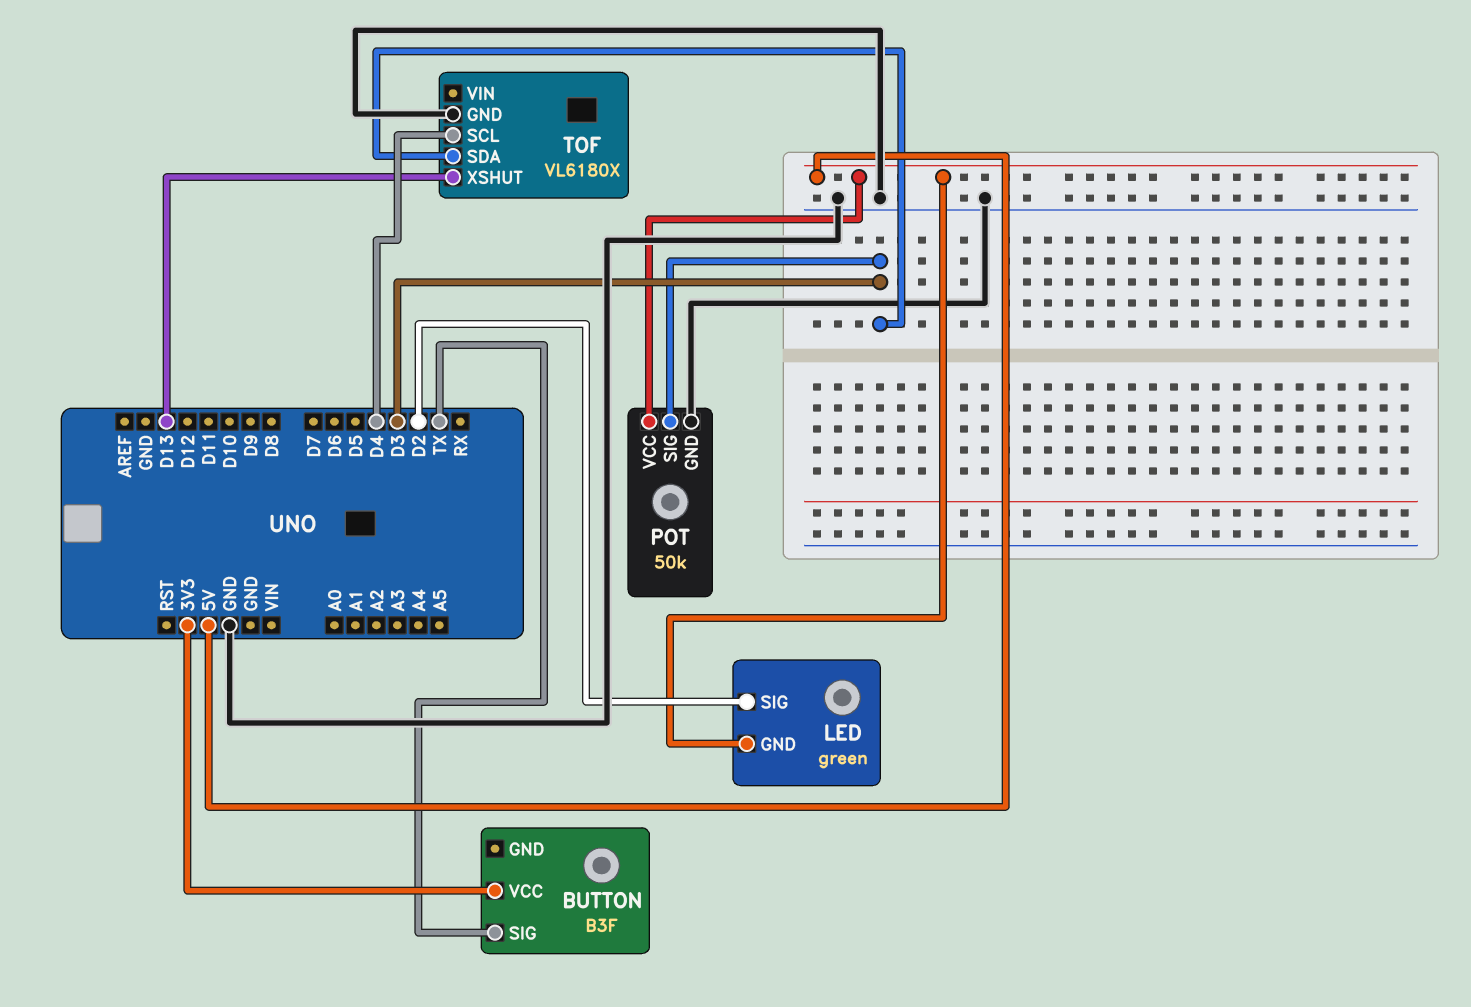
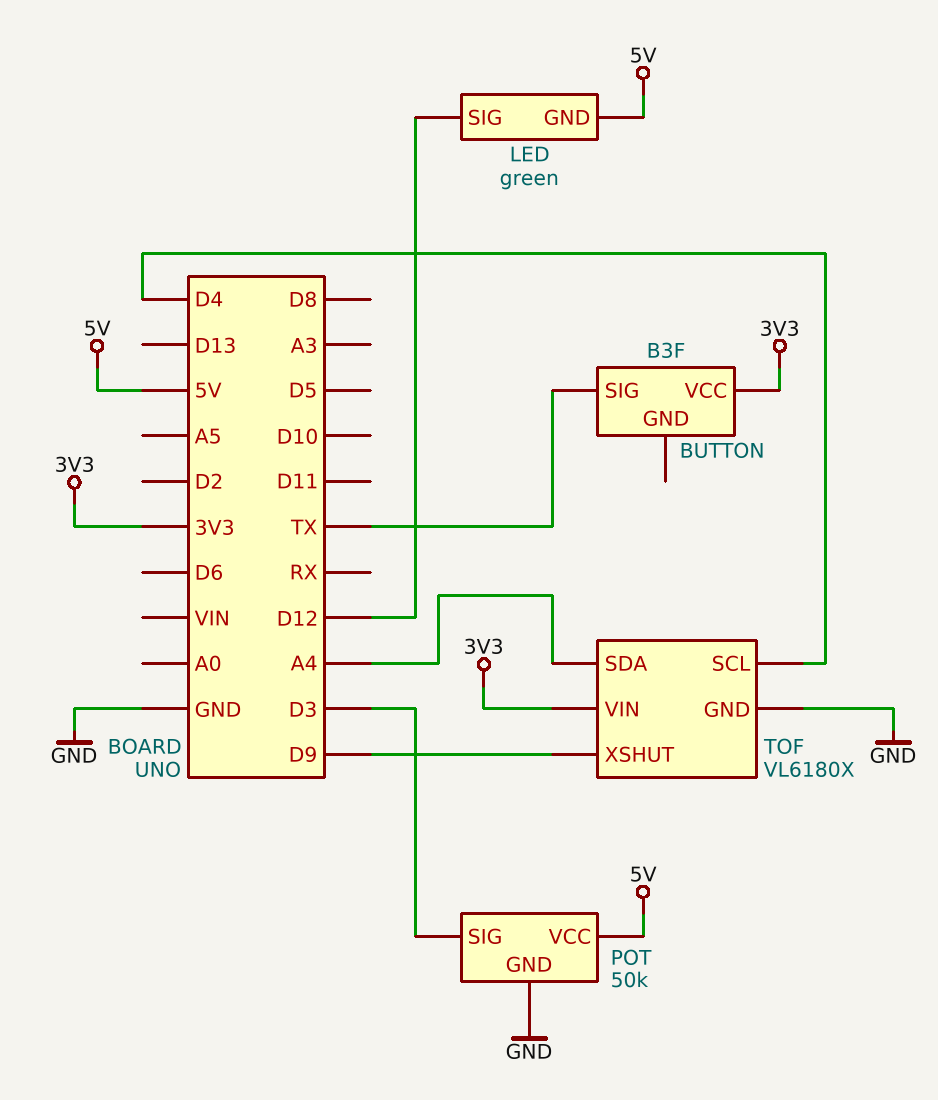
LED pin SIG: D2 -> D12
TOF pin SDA: D3 -> A4
TOF pin VIN: none -> 3V3
TOF pin XSHUT: D13 -> D9

